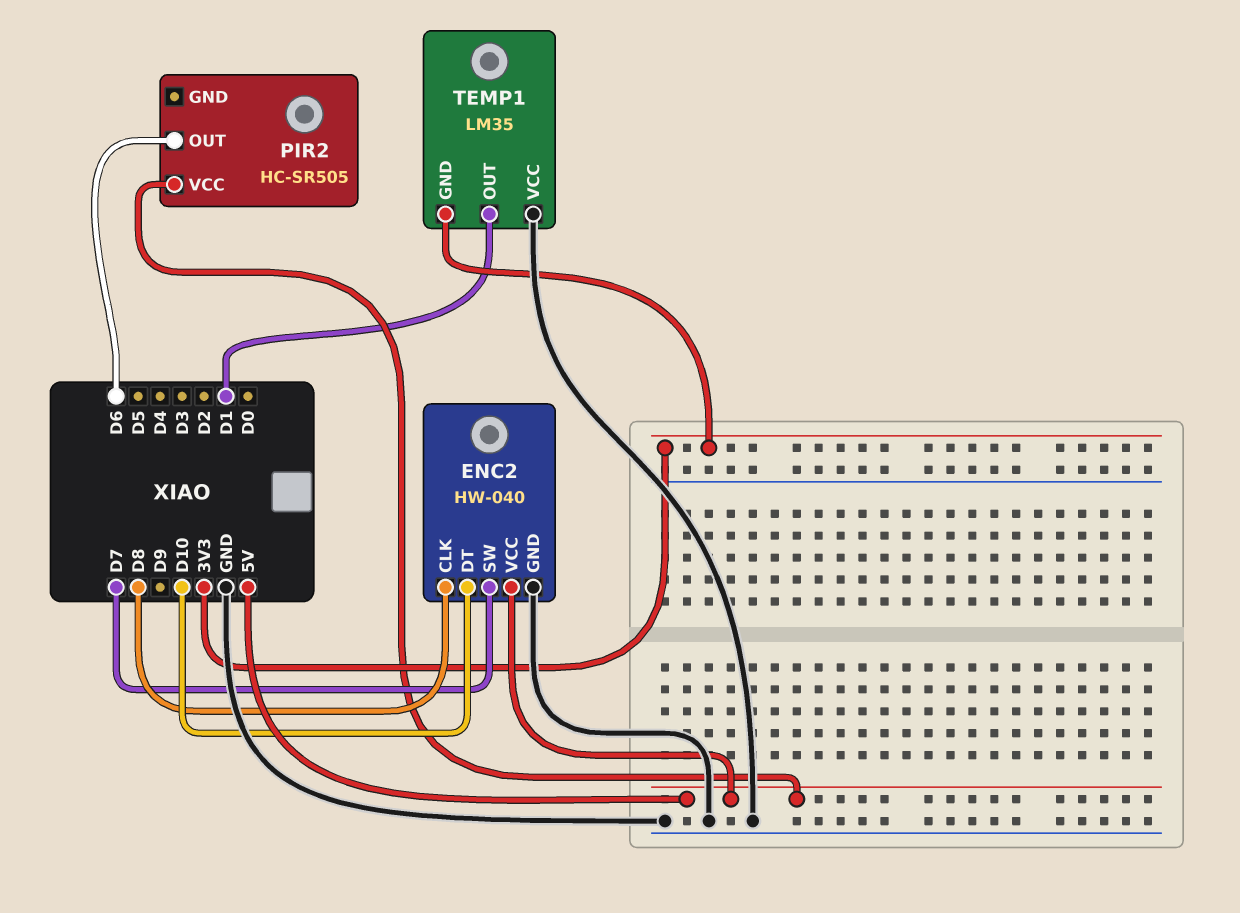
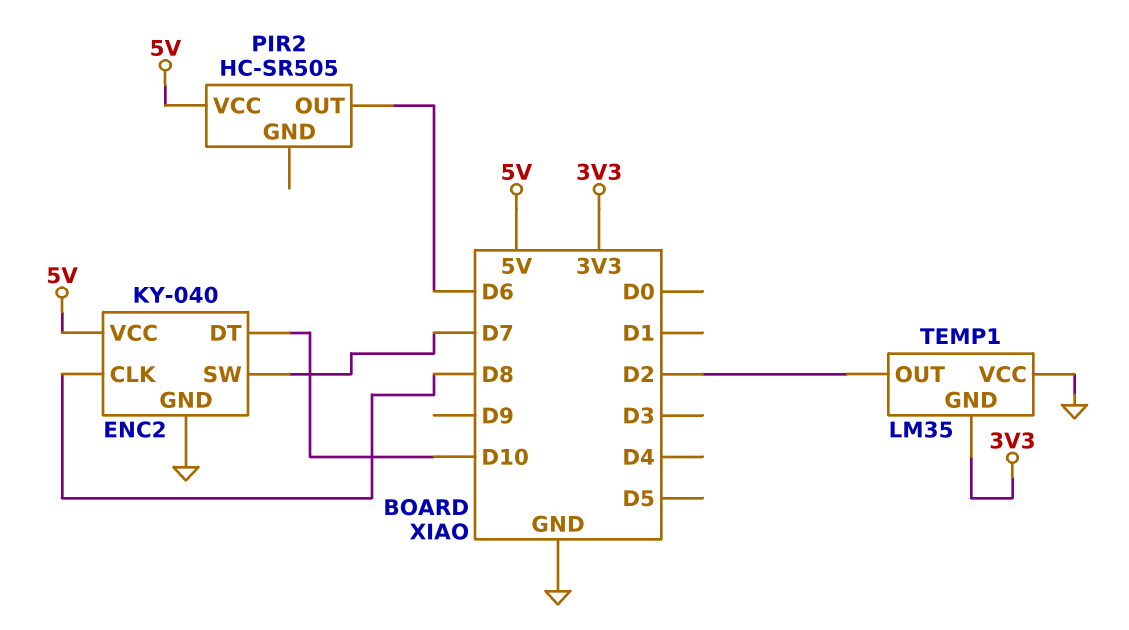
ENC2: HW-040 -> KY-040
TEMP1 pin OUT: D1 -> D2

